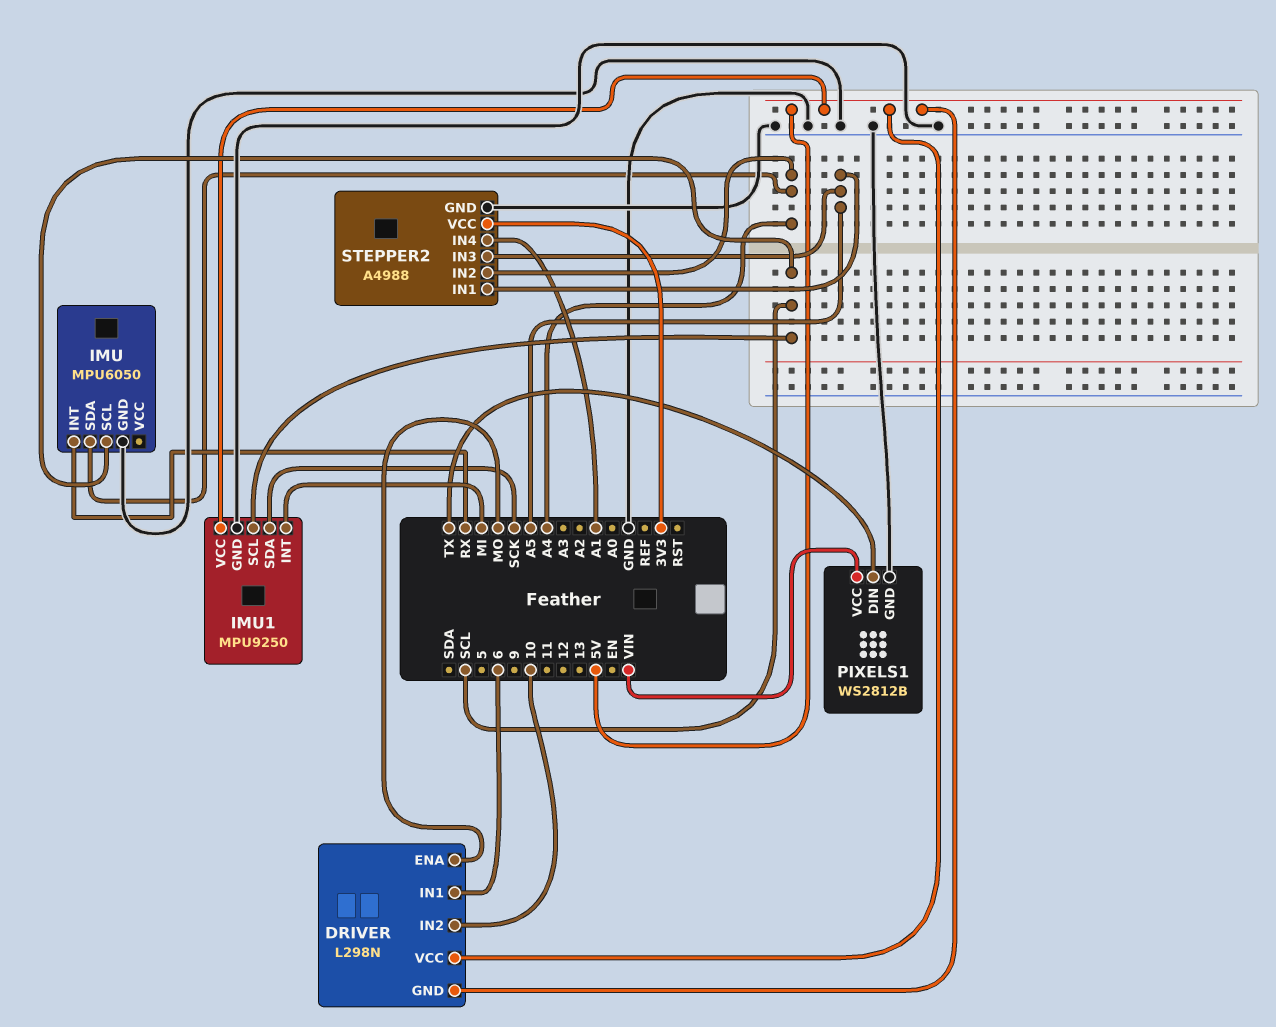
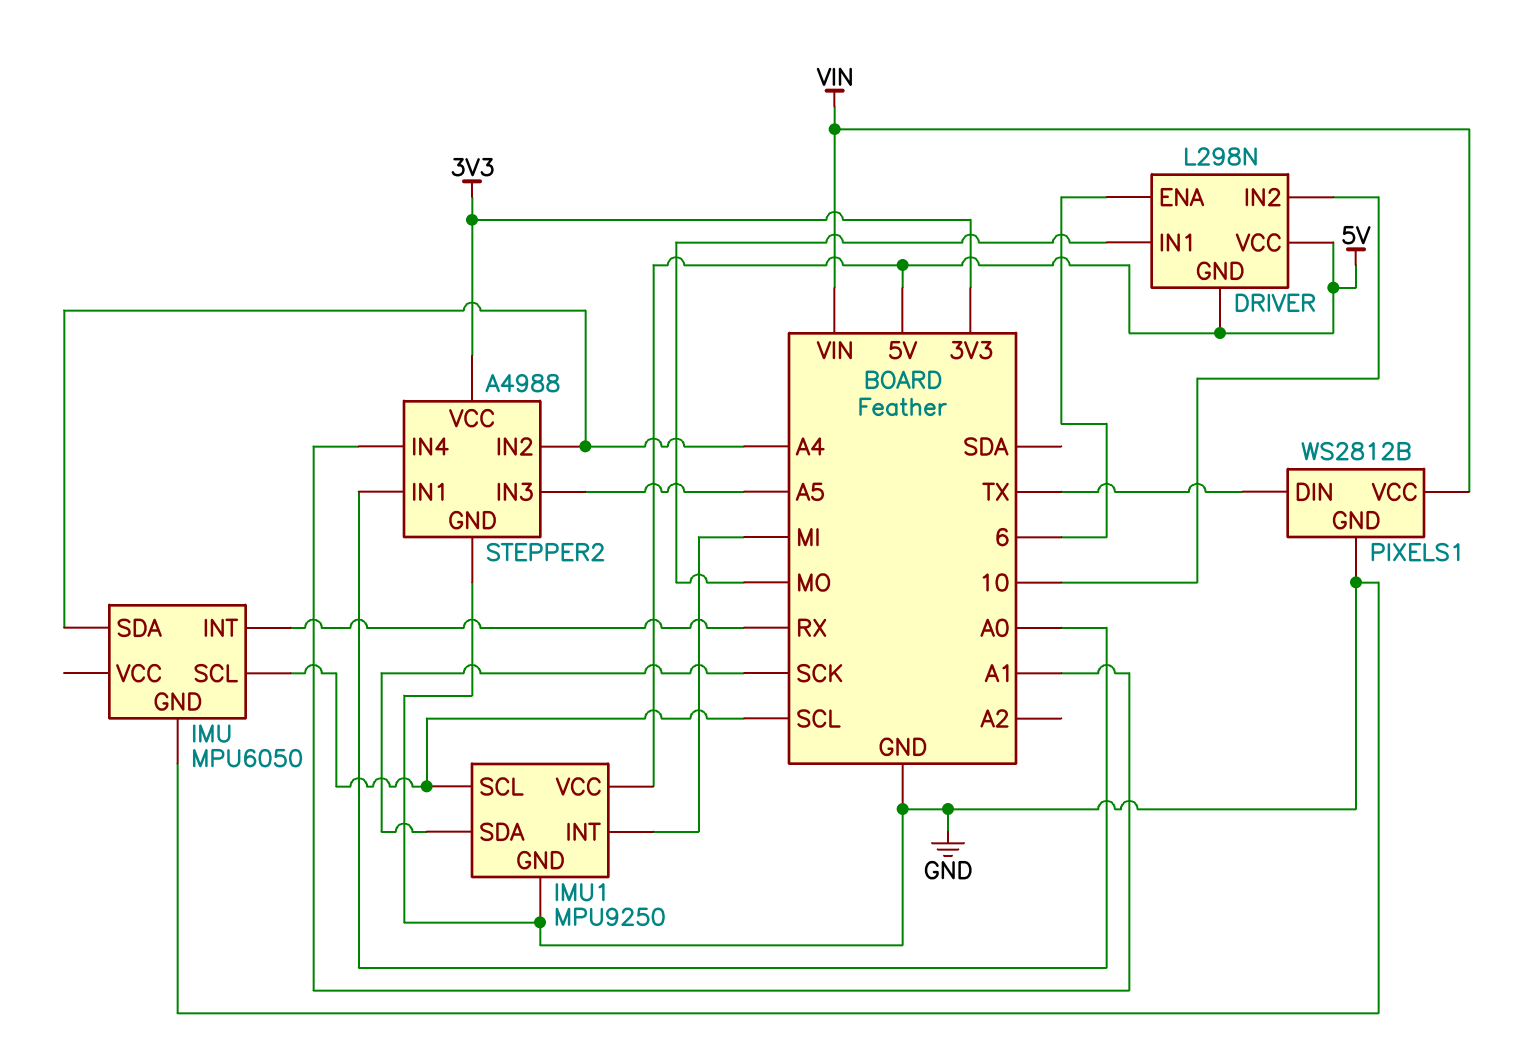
DRIVER pin ENA: MO -> 6
DRIVER pin IN1: 6 -> MO
STEPPER2 pin IN1: A5 -> A0

